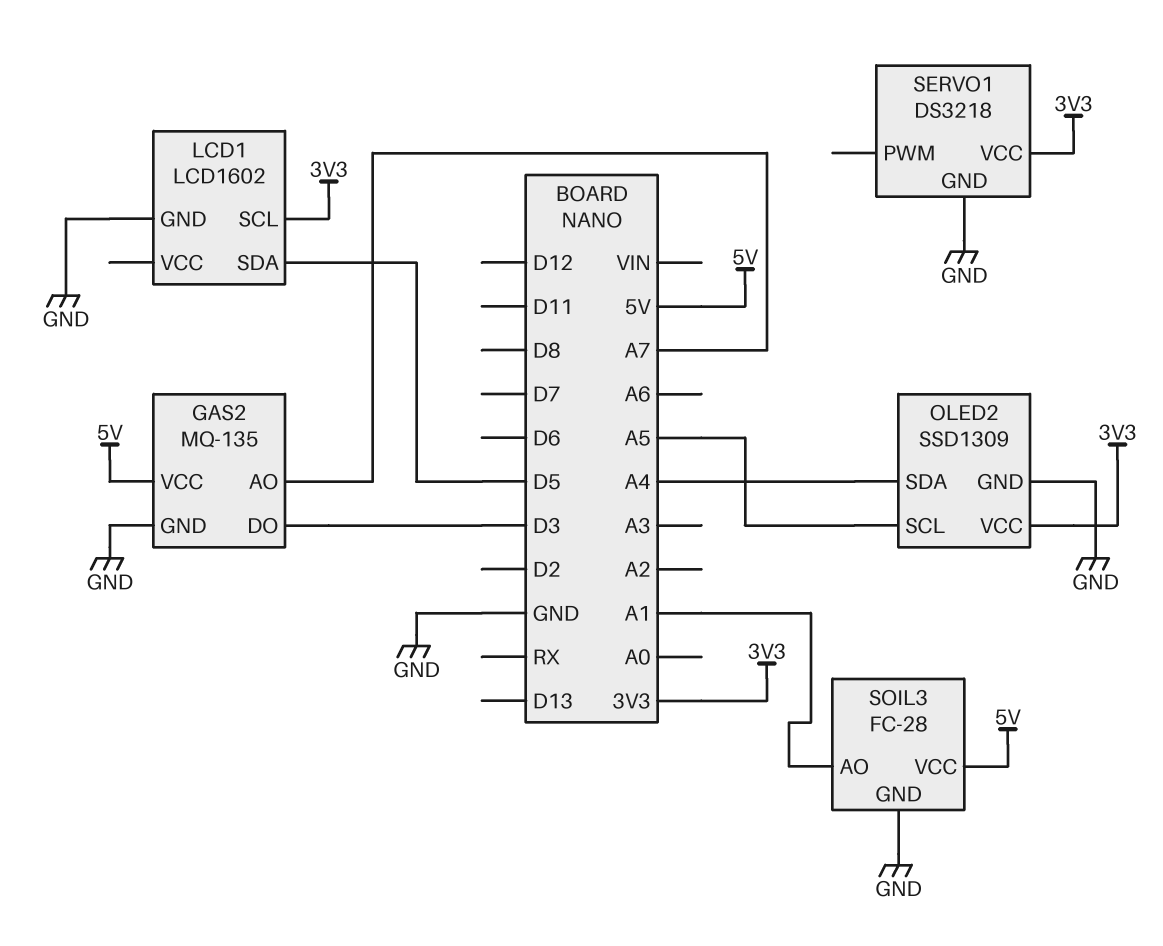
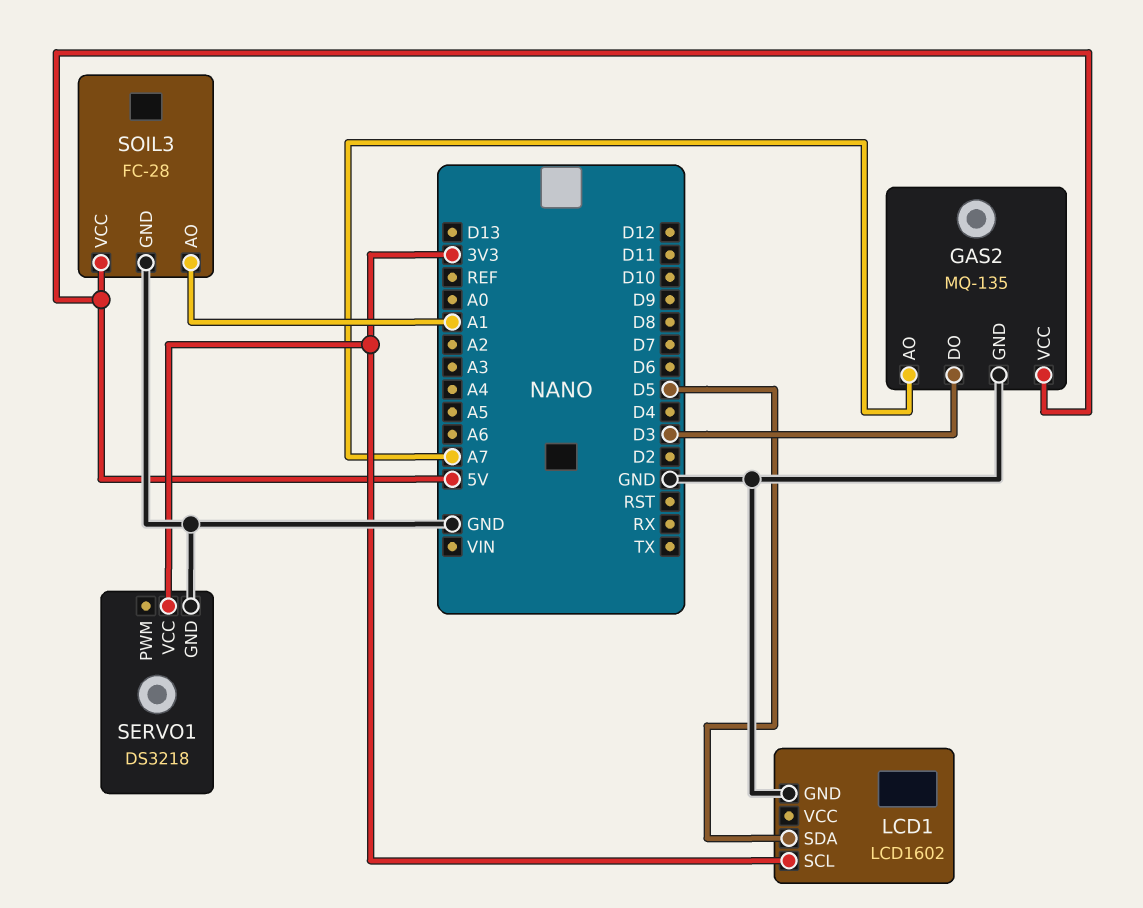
OLED2: SSD1309 -> none
OLED2 pin GND: GND -> none
OLED2 pin SCL: A5 -> none
OLED2 pin SDA: A4 -> none
OLED2 pin VCC: 3V3 -> none

